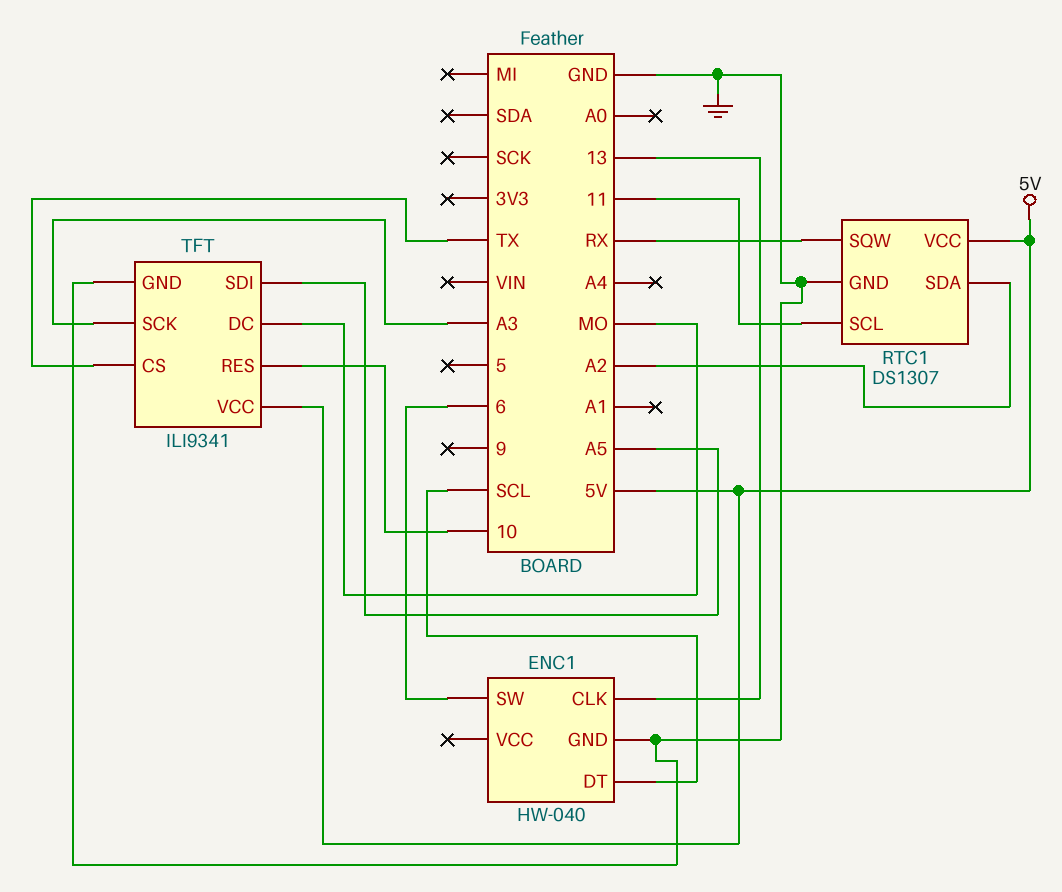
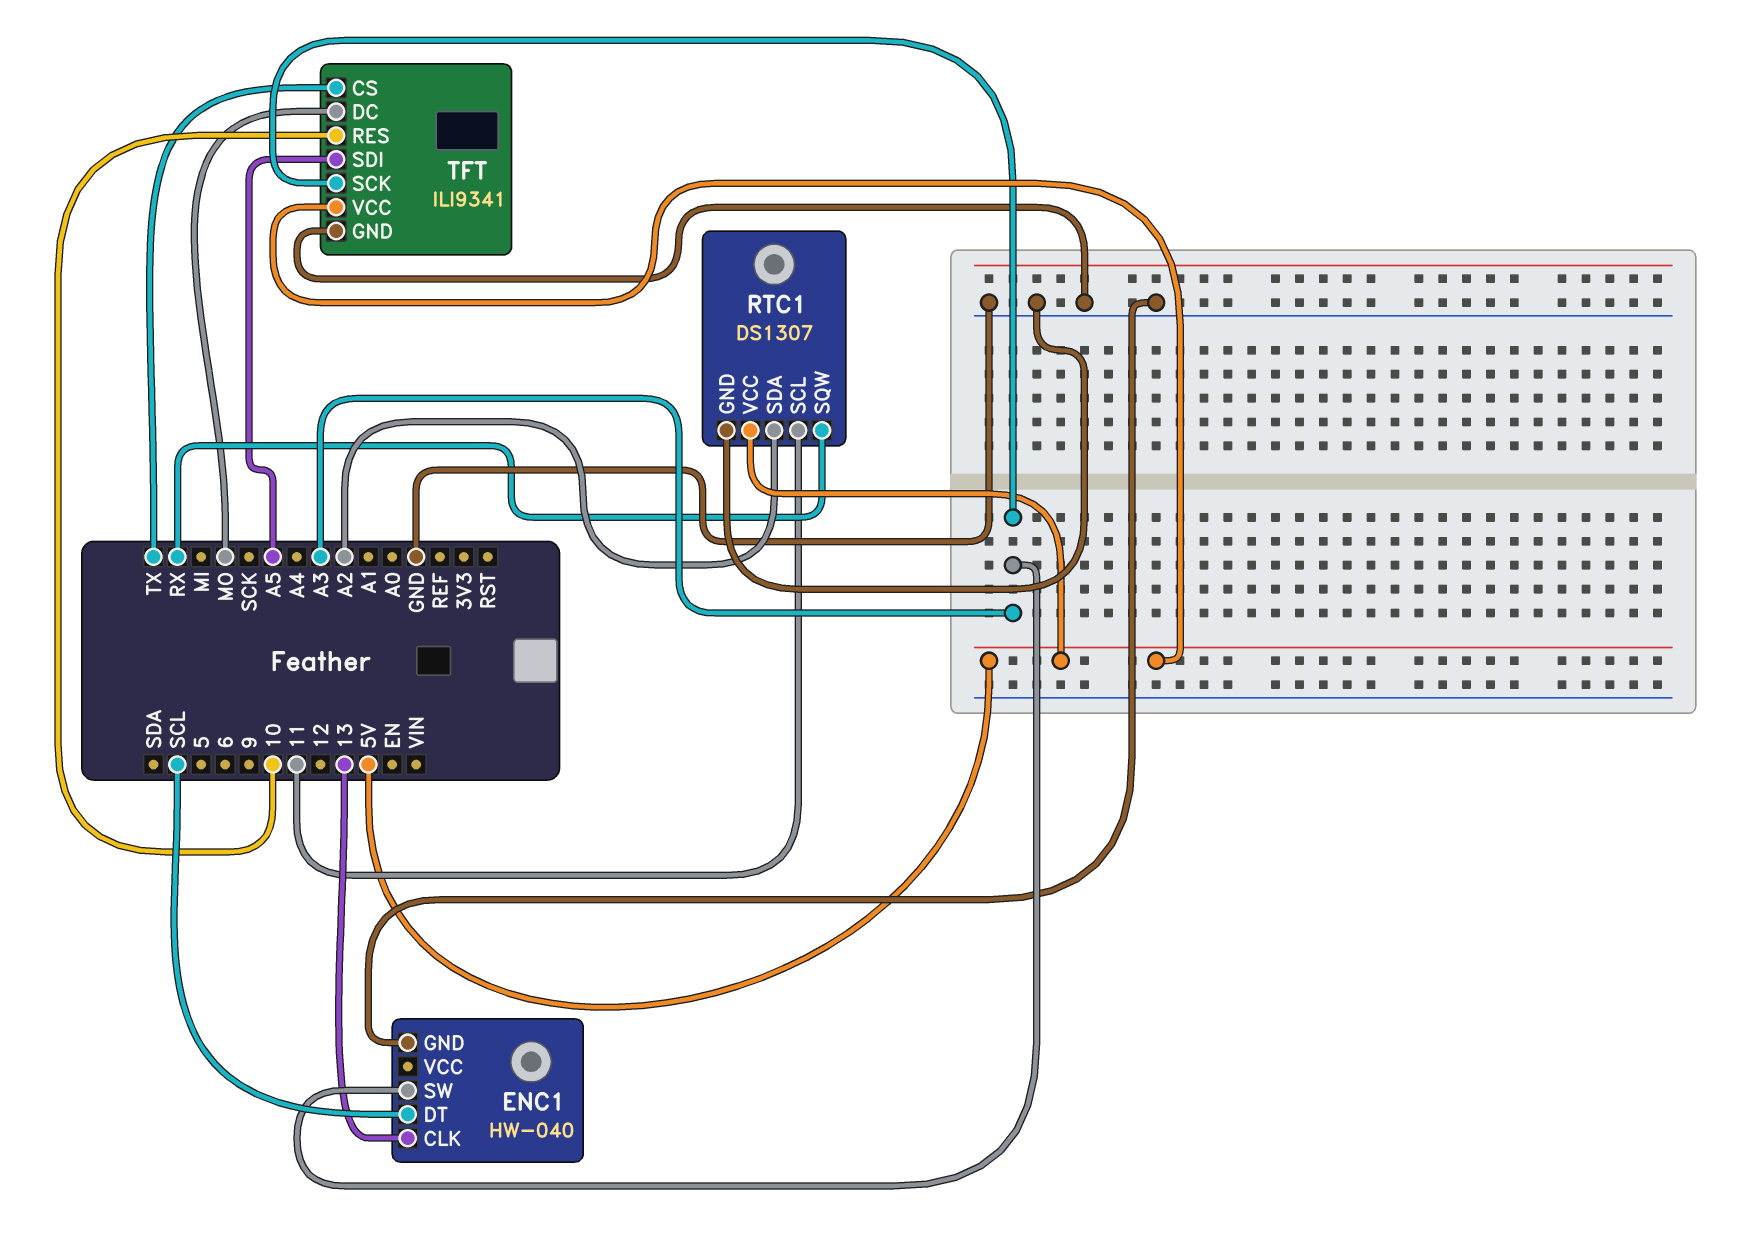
ENC1 pin SW: 6 -> A3

